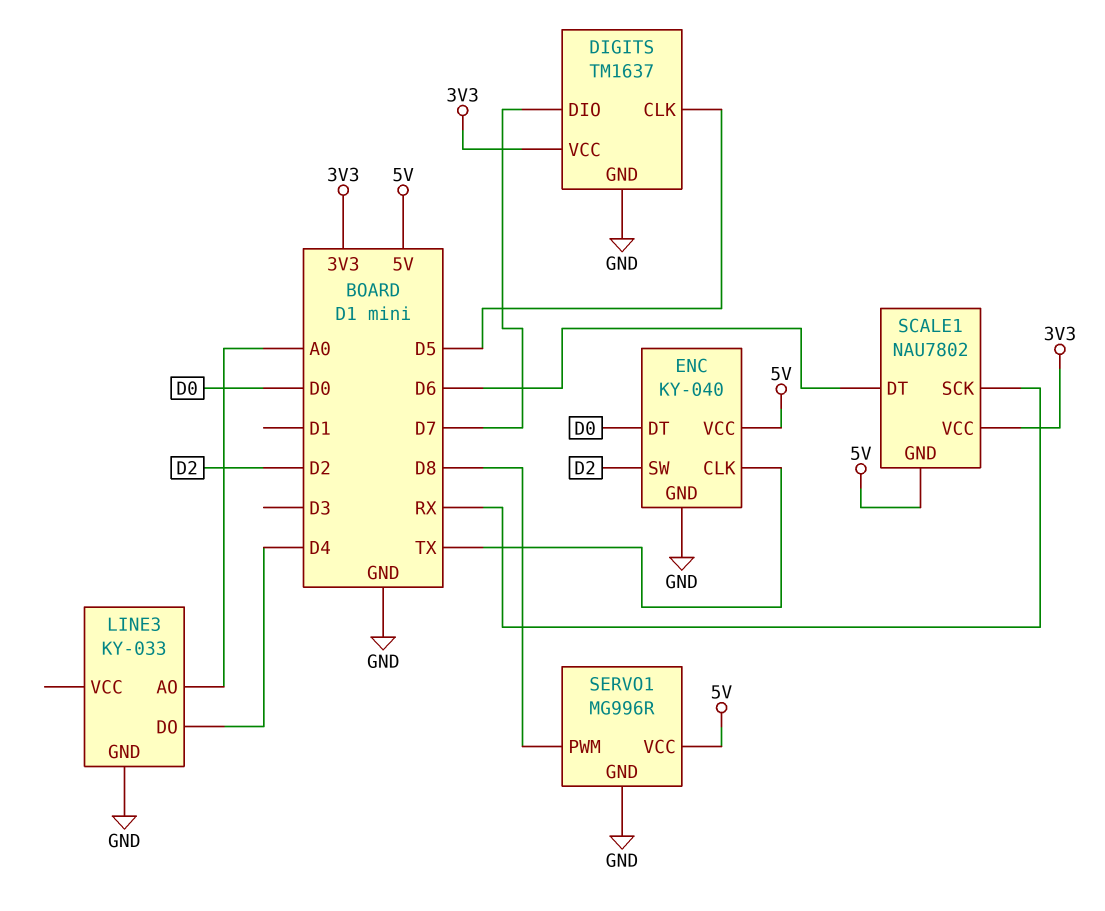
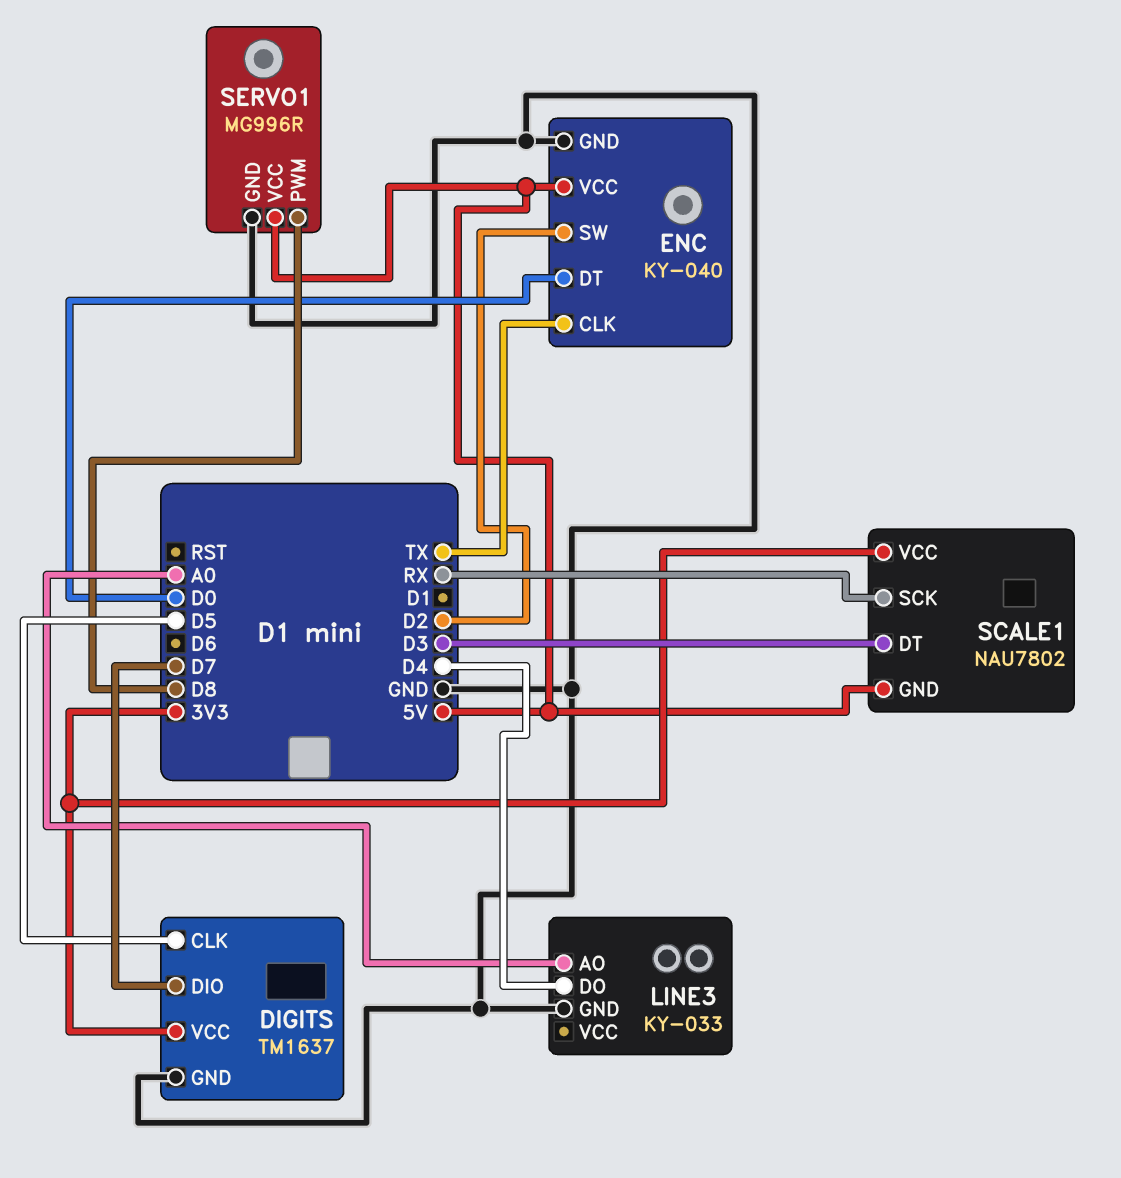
SCALE1 pin DT: D6 -> D3

